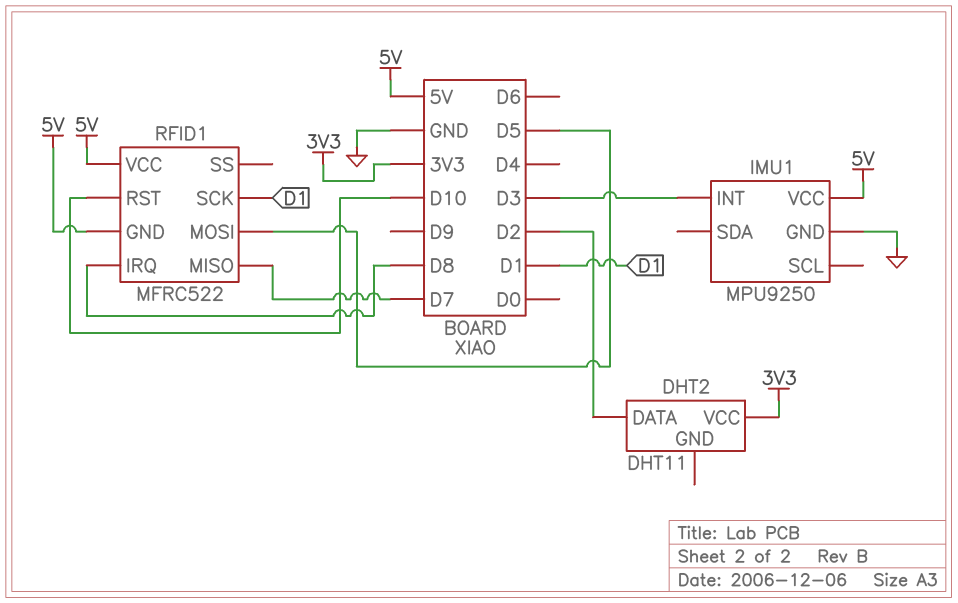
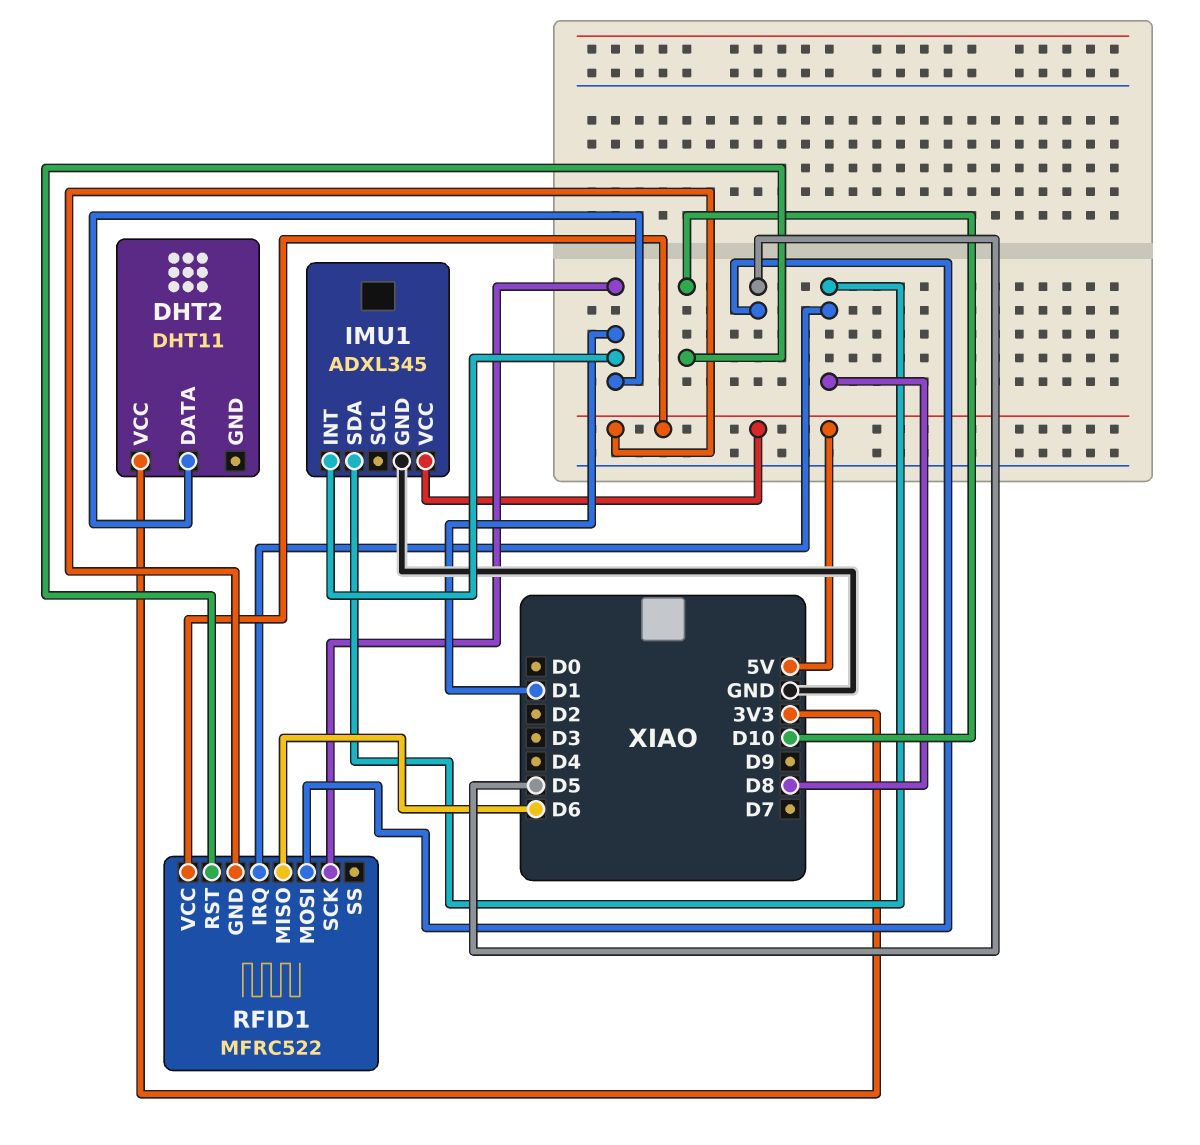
DHT2 pin DATA: D2 -> D1
IMU1: MPU9250 -> ADXL345
IMU1 pin INT: D3 -> D1
IMU1 pin SDA: none -> D8
RFID1 pin MISO: D7 -> D6

